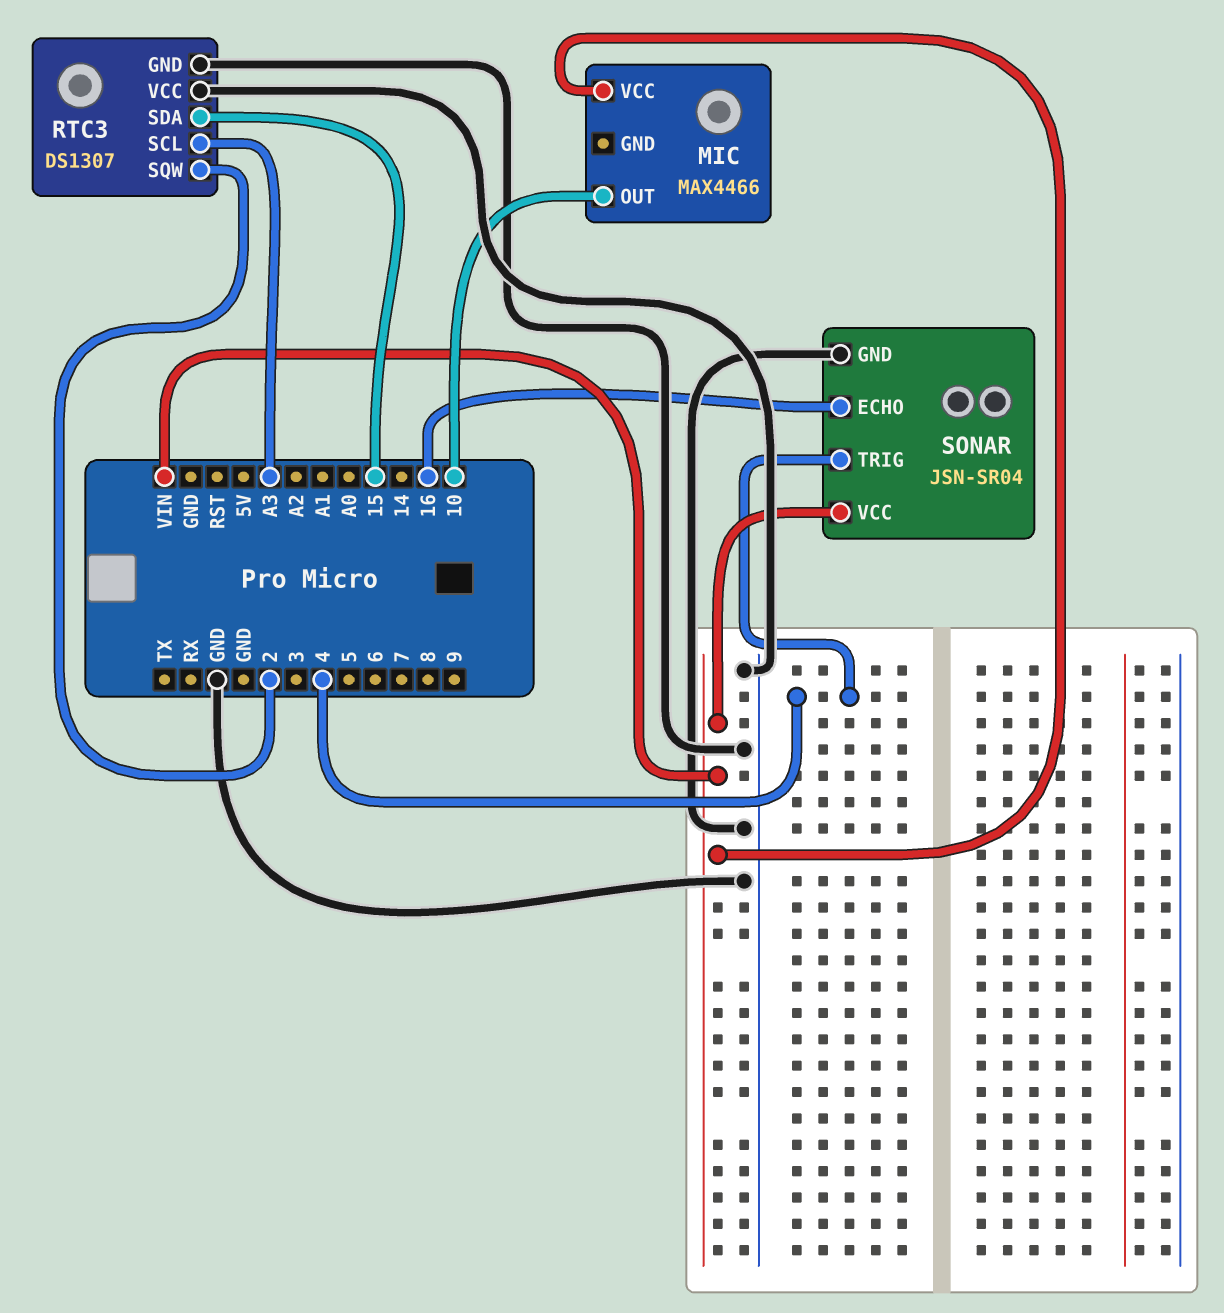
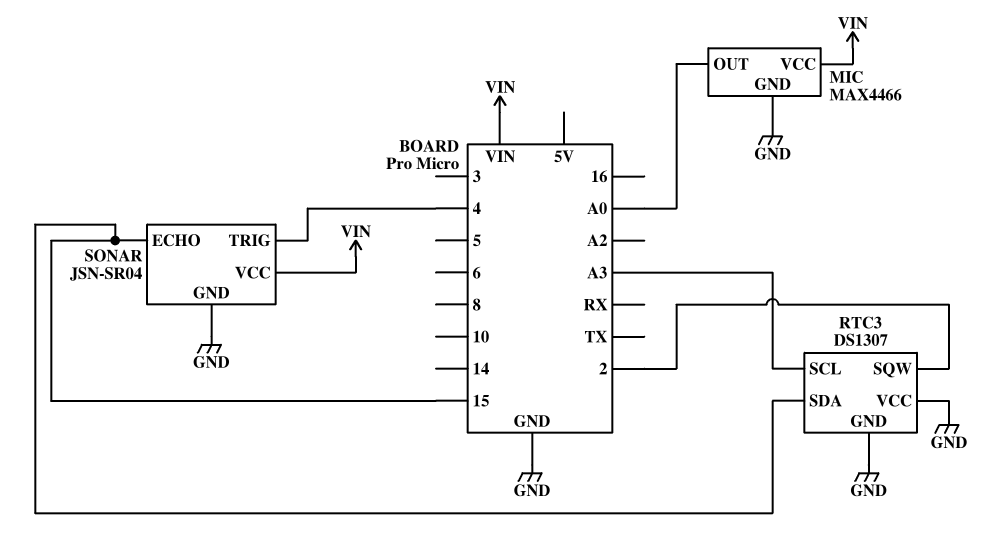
MIC pin GND: none -> GND
MIC pin OUT: 10 -> A0
SONAR pin ECHO: 16 -> 15

